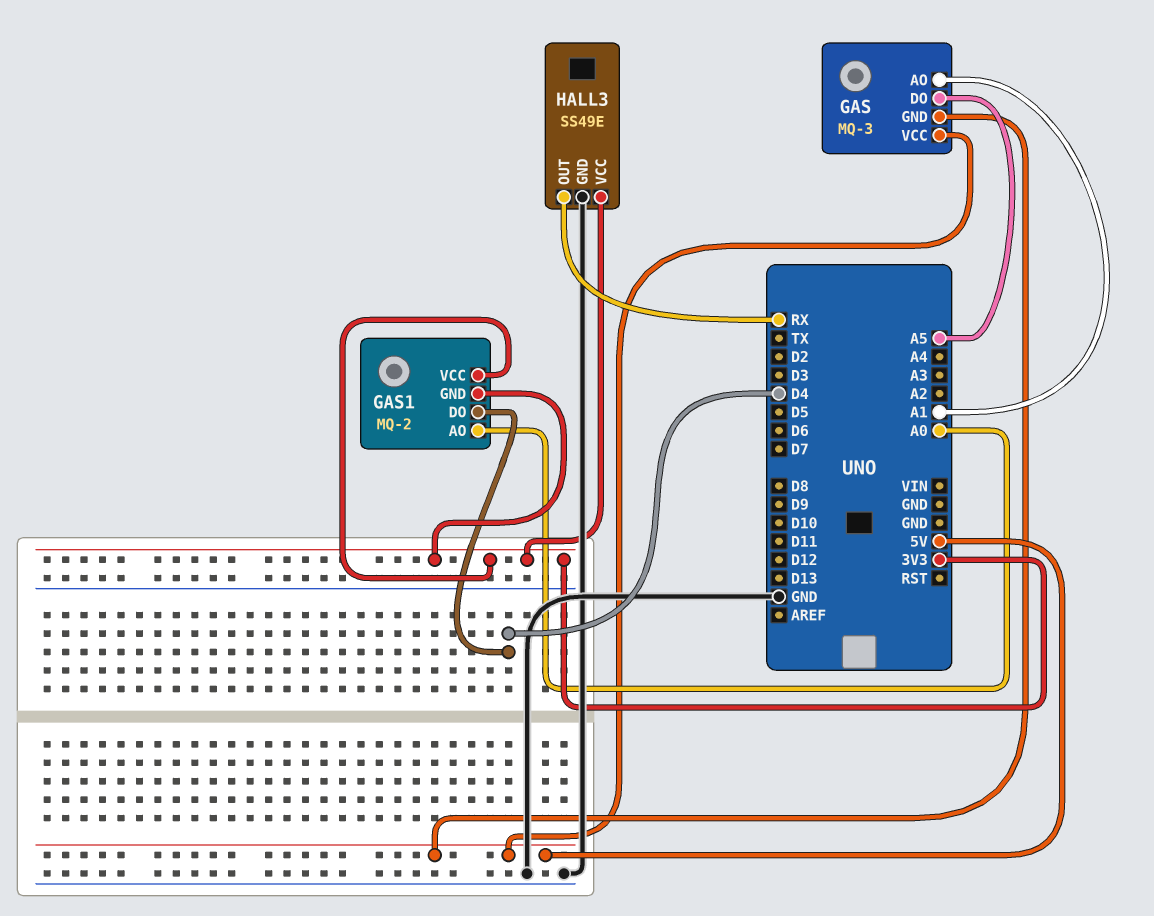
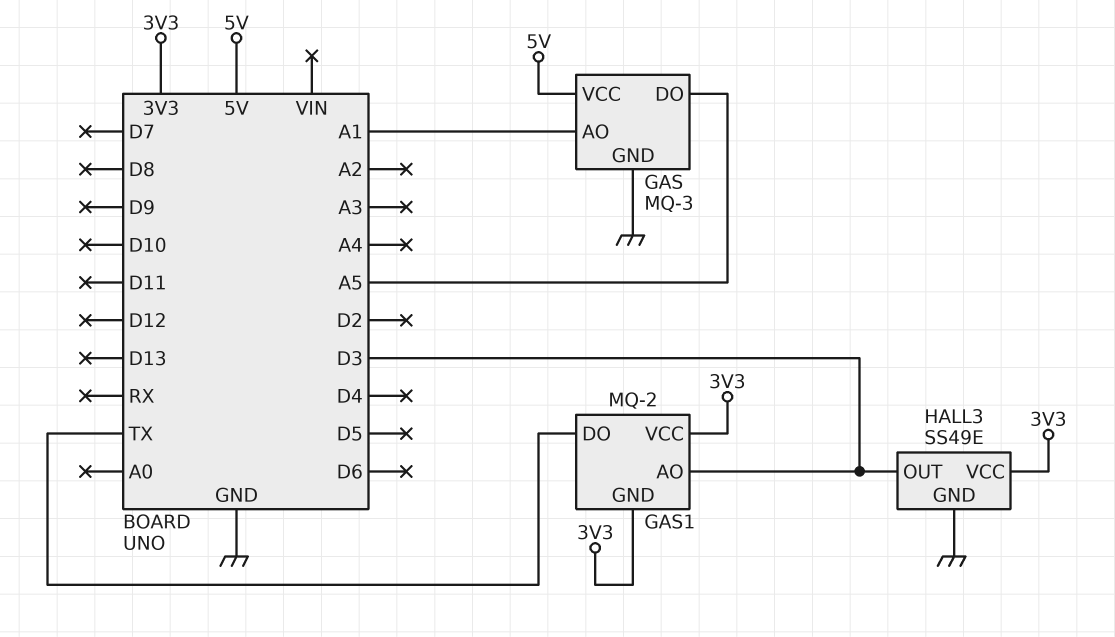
GAS pin GND: 5V -> GND
GAS1 pin AO: A0 -> D3
GAS1 pin DO: D4 -> TX
HALL3 pin OUT: RX -> D3

